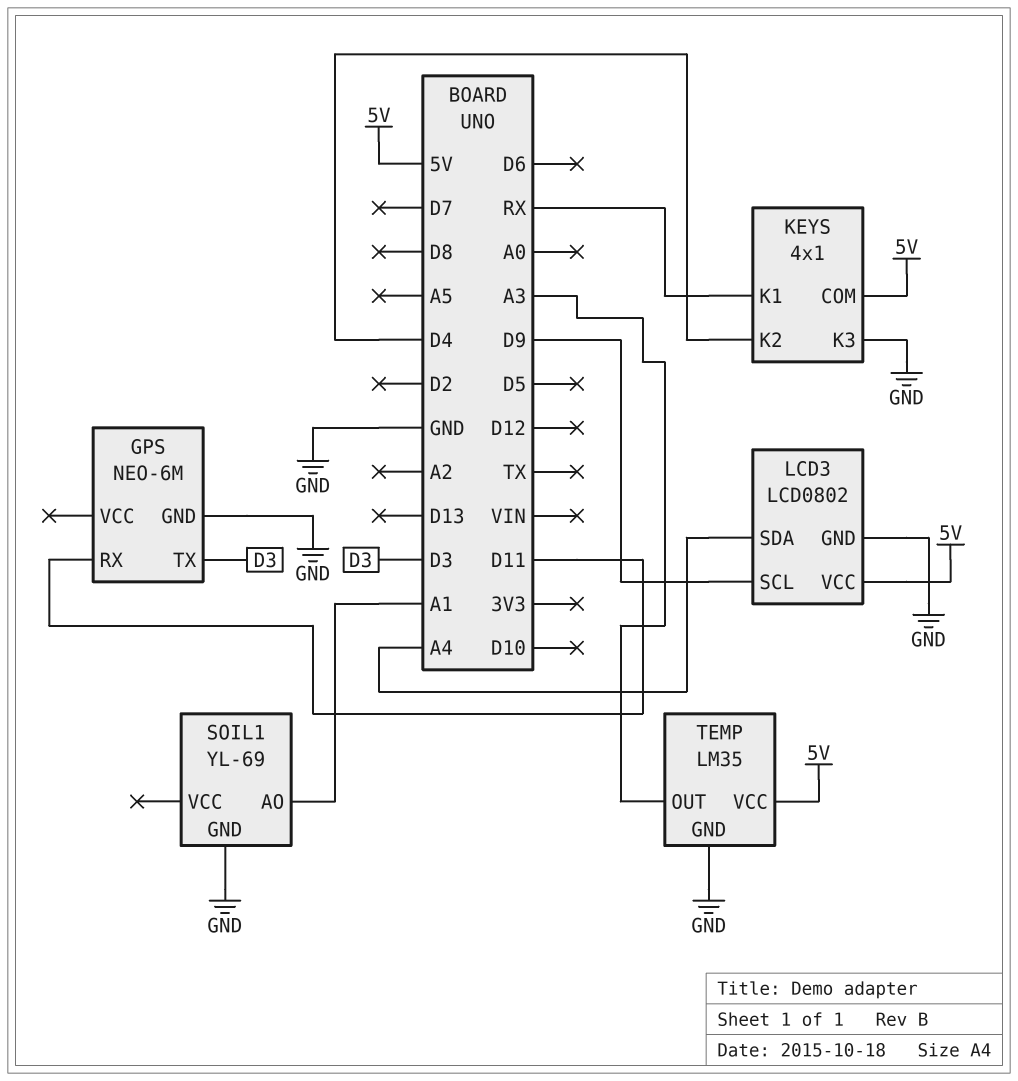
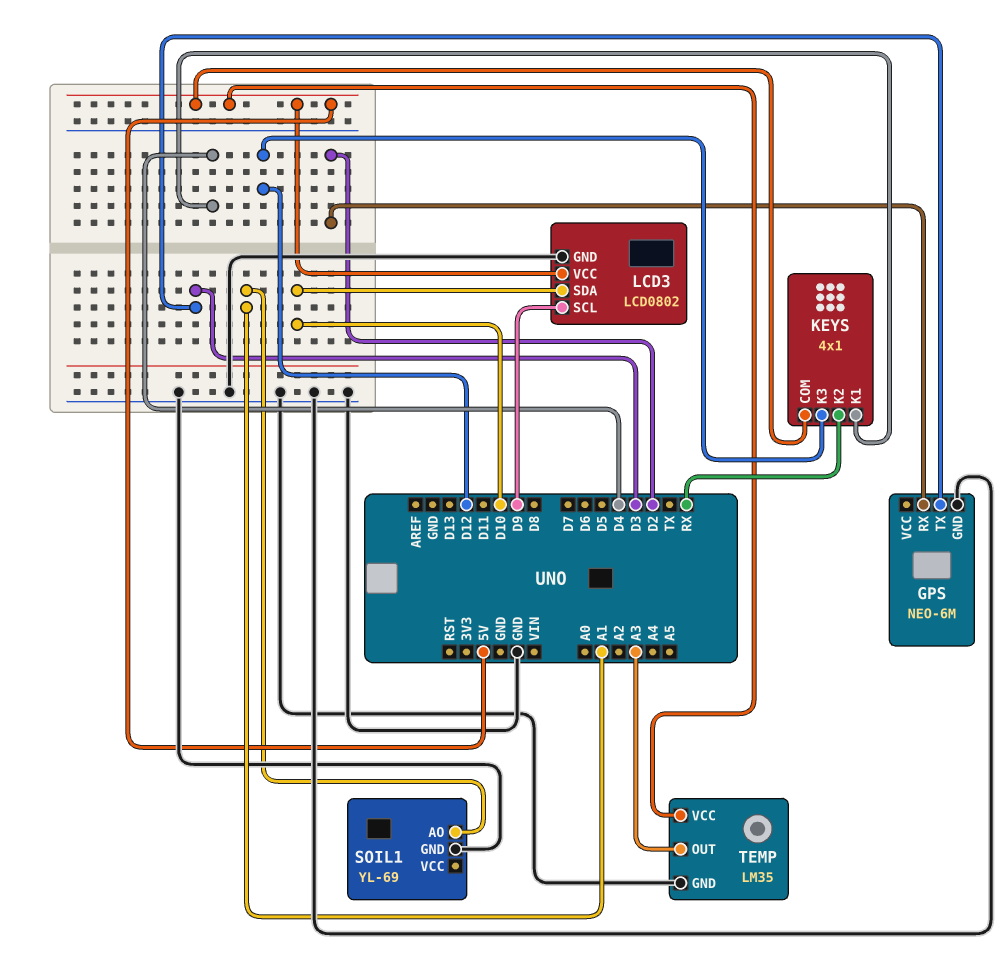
GPS pin RX: D11 -> D2
KEYS pin K1: RX -> D4
KEYS pin K2: D4 -> RX
KEYS pin K3: GND -> D12
LCD3 pin SDA: A4 -> D10

